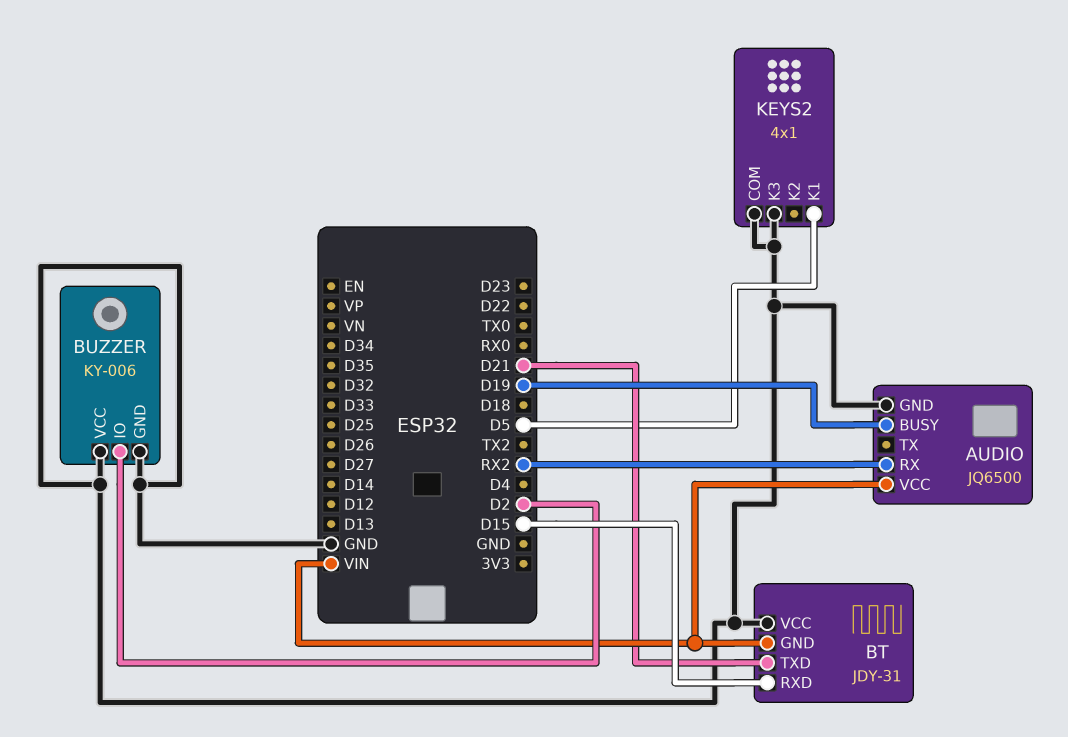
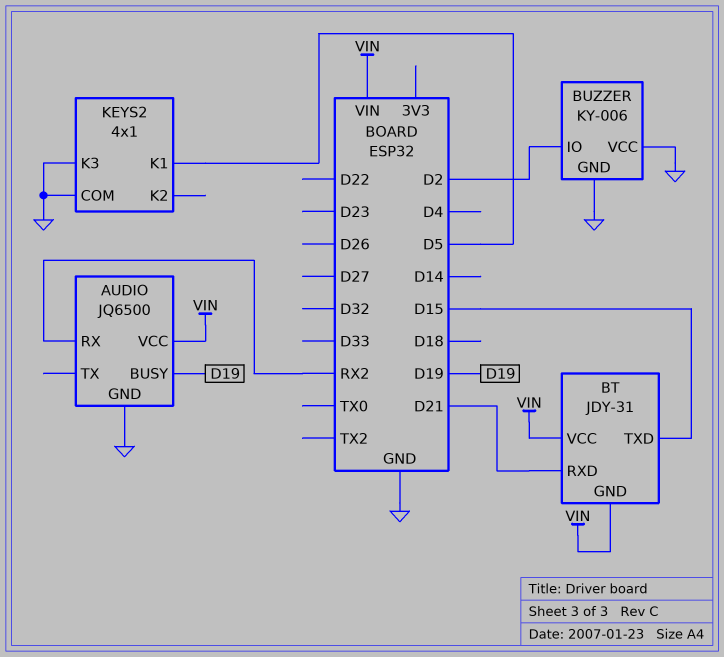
BT pin RXD: D15 -> D21
BT pin TXD: D21 -> D15
BT pin VCC: GND -> VIN

